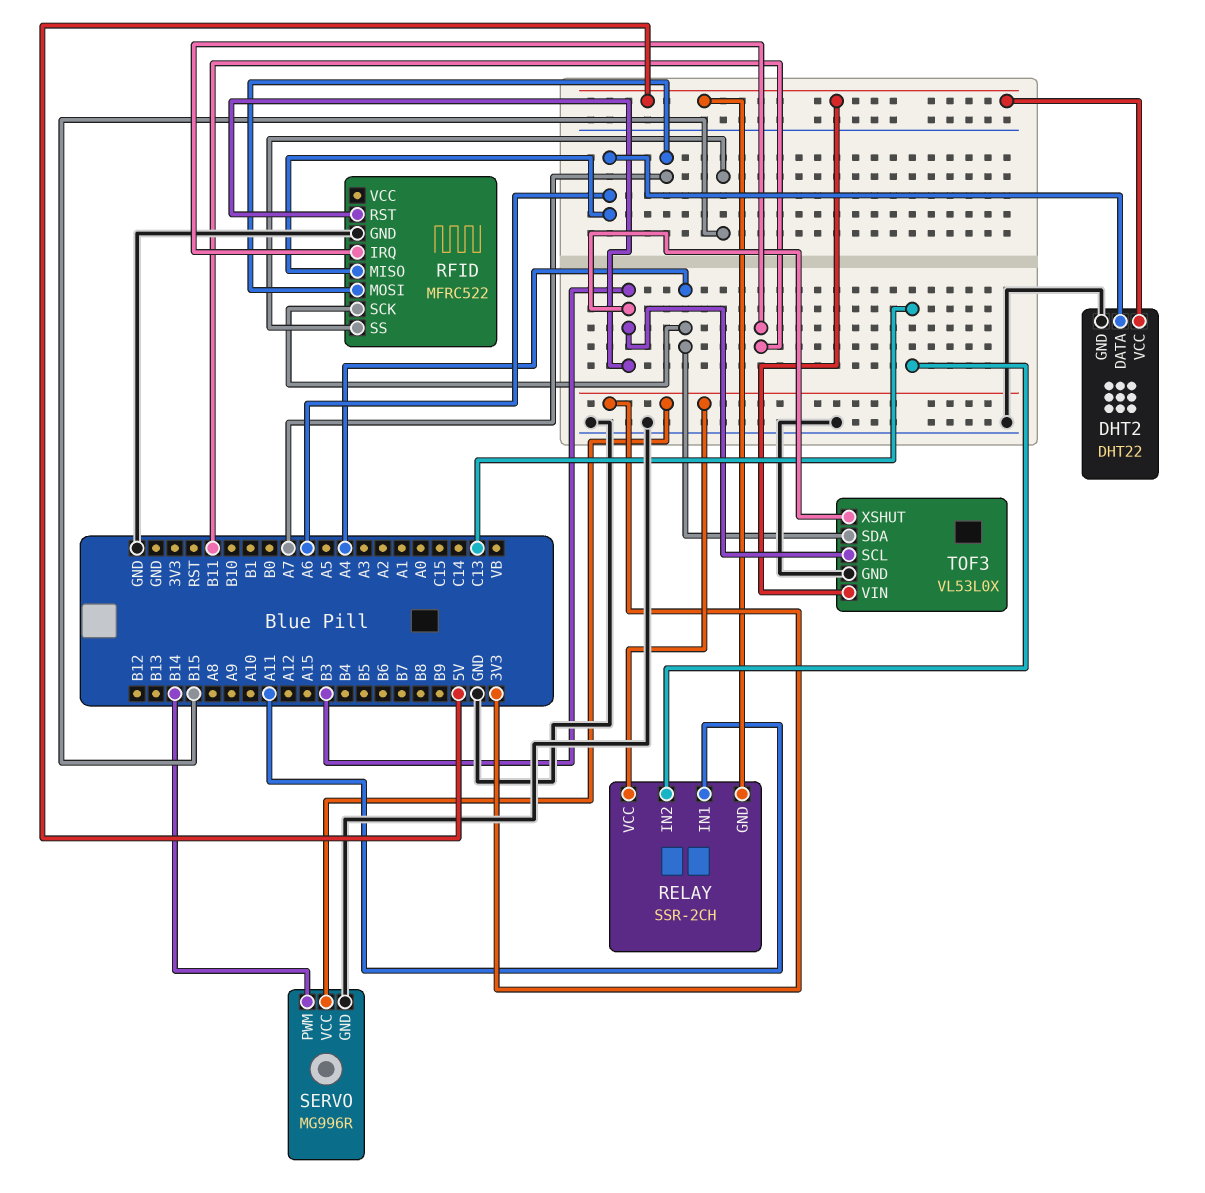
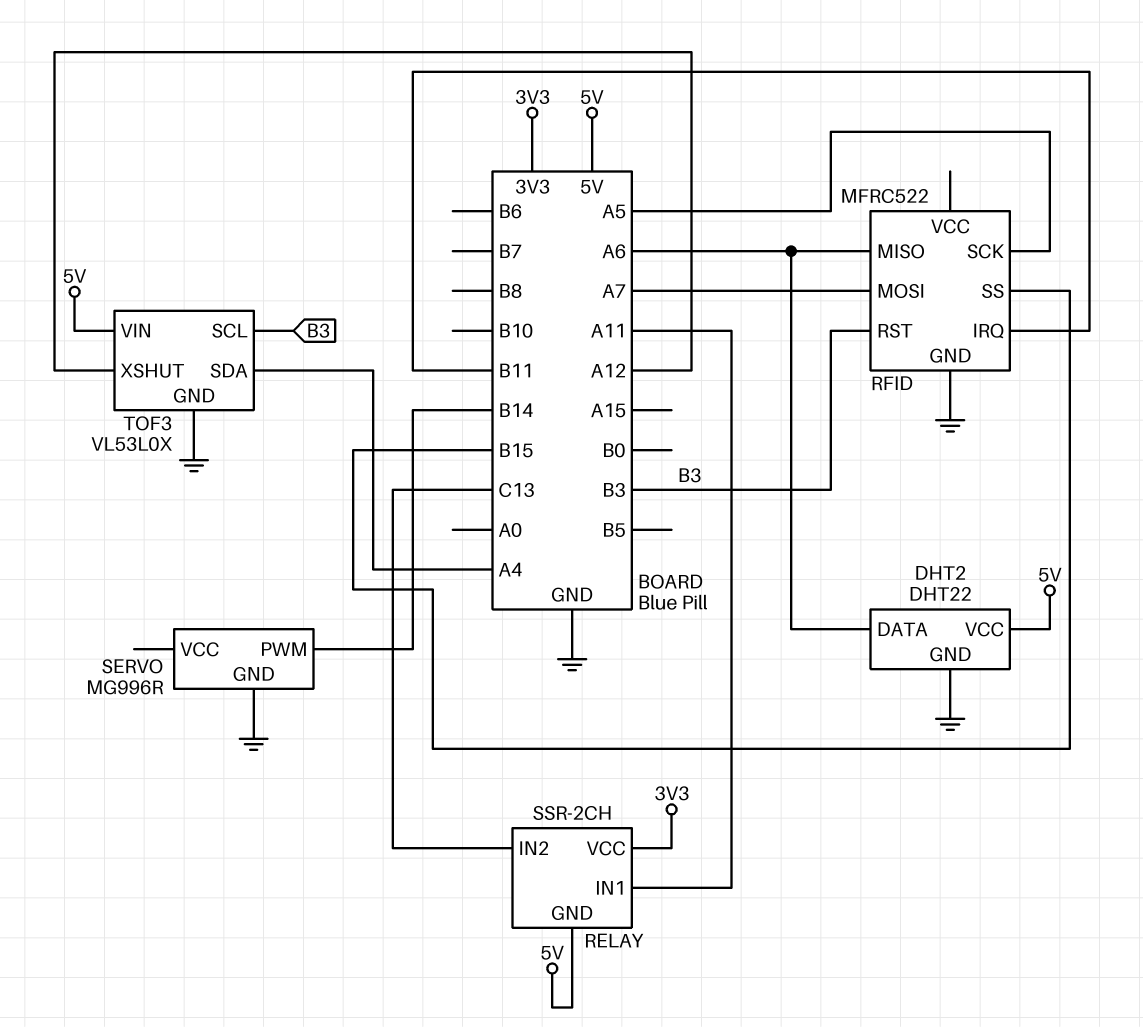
RFID pin SCK: A4 -> A5
SERVO pin VCC: 3V3 -> none
TOF3 pin XSHUT: B3 -> A12

